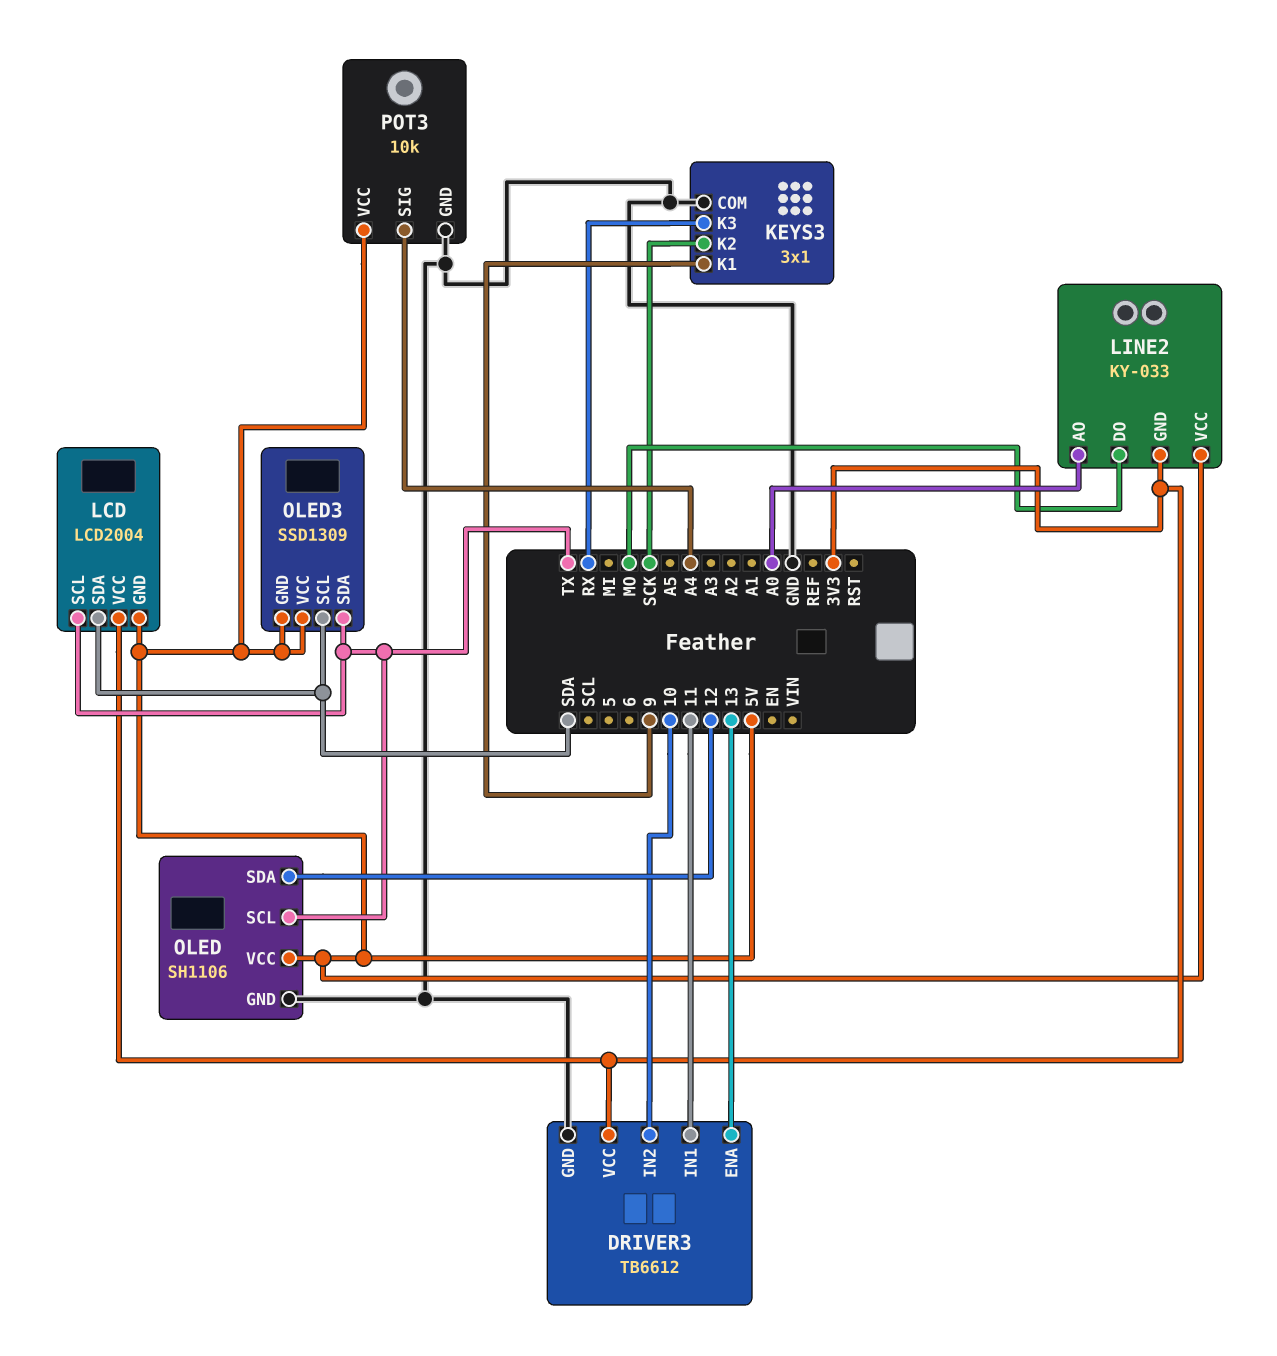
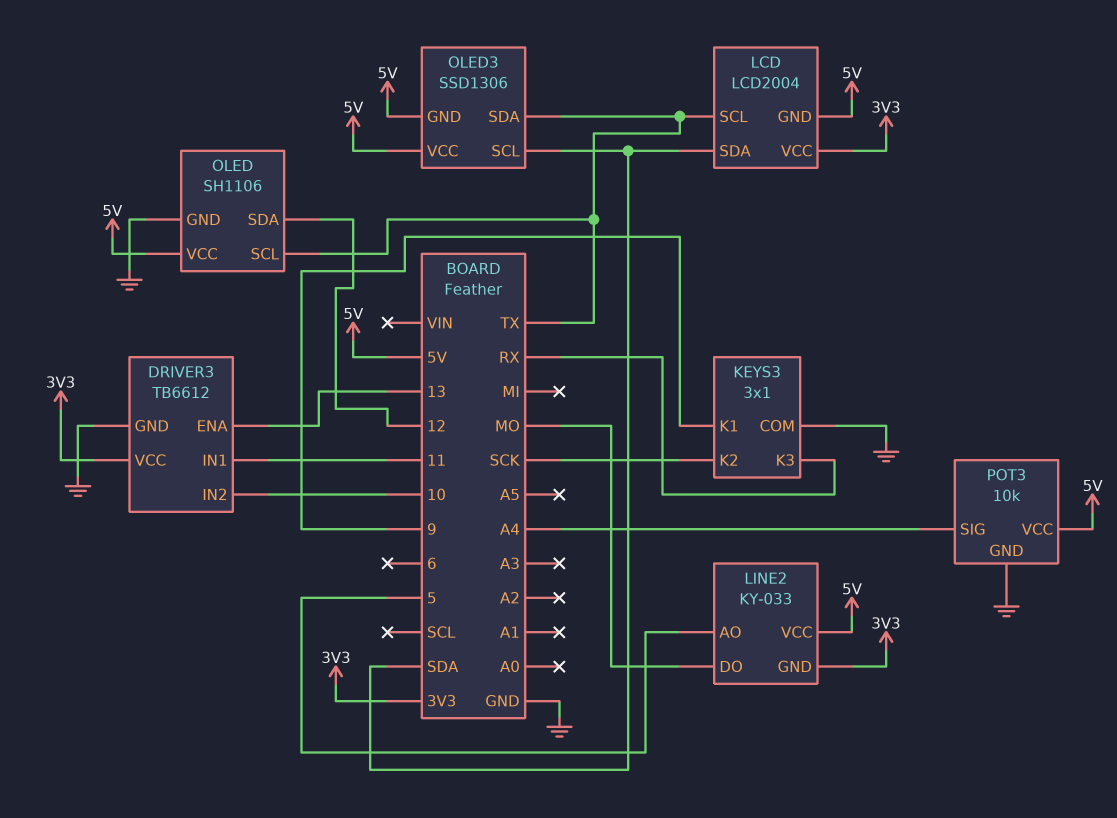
LINE2 pin AO: A0 -> 5
OLED3: SSD1309 -> SSD1306

